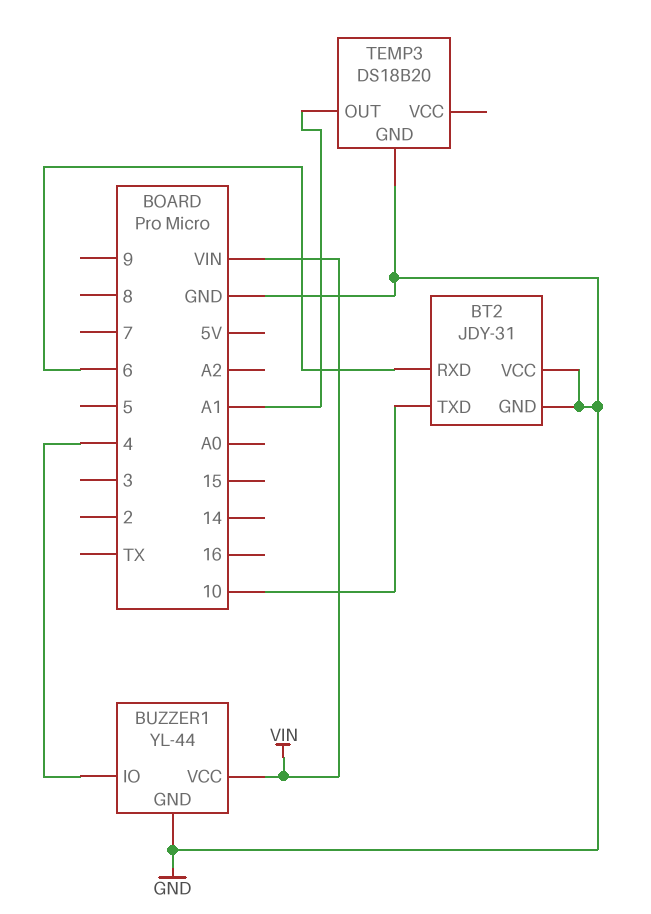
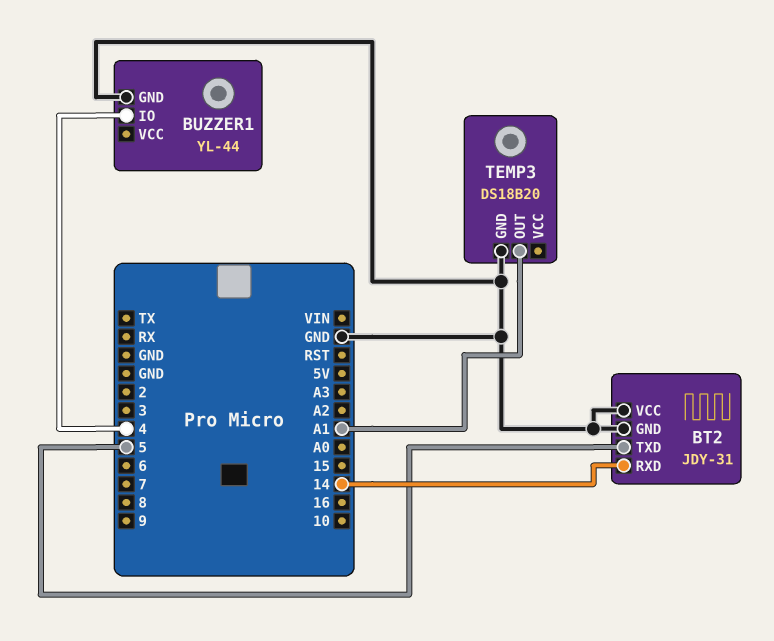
BT2 pin RXD: 6 -> 14
BT2 pin TXD: 10 -> 5
BUZZER1 pin VCC: VIN -> none

